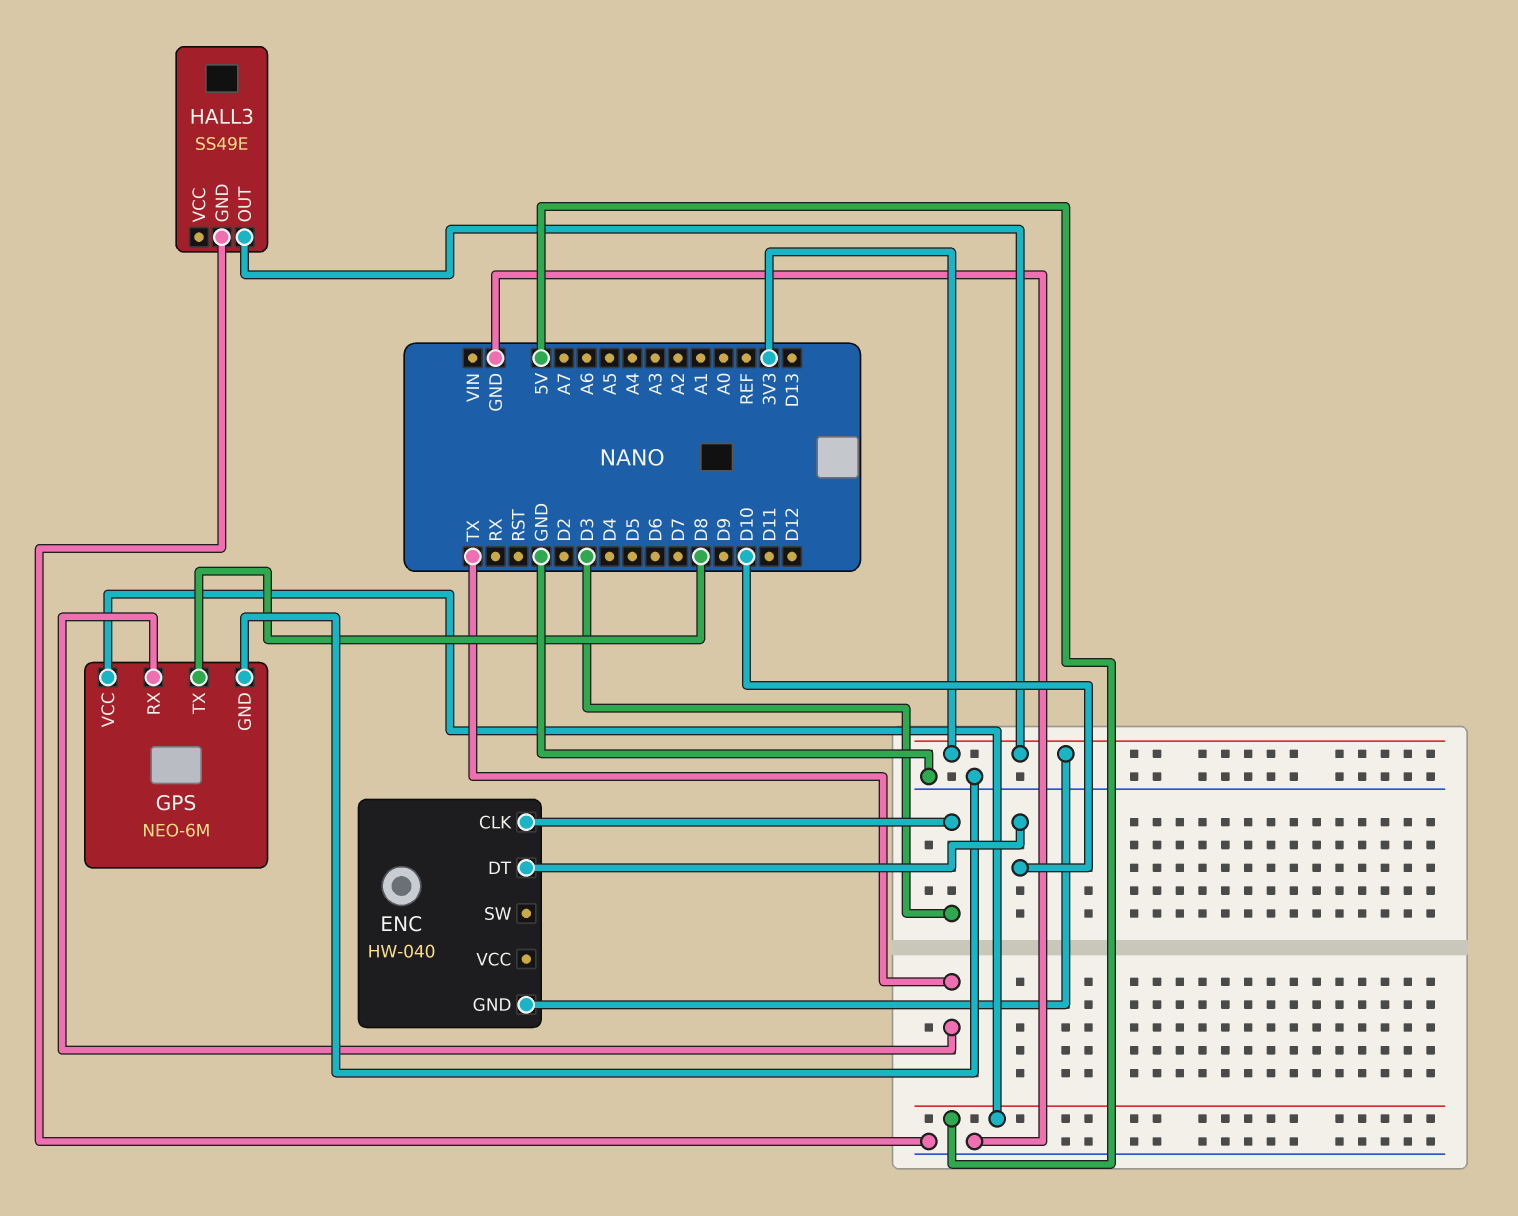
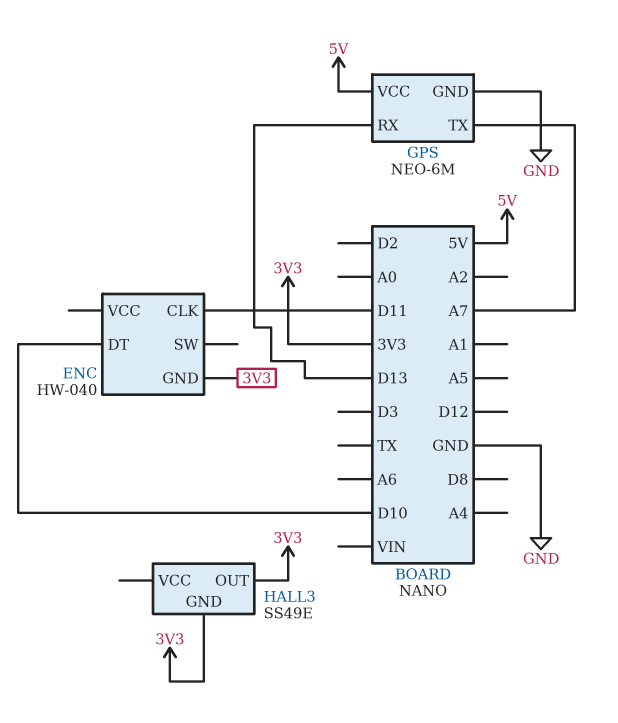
ENC pin CLK: D3 -> D11
GPS pin RX: TX -> D13
GPS pin TX: D8 -> A7
HALL3 pin GND: GND -> 3V3

